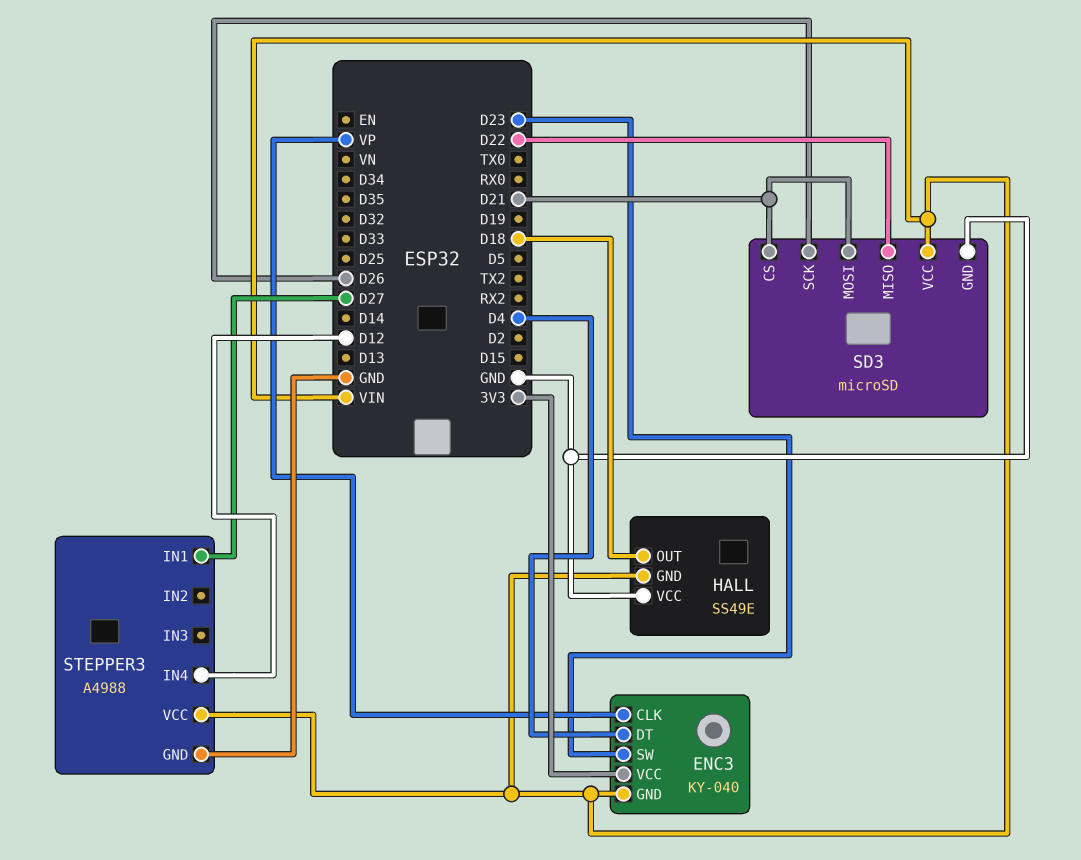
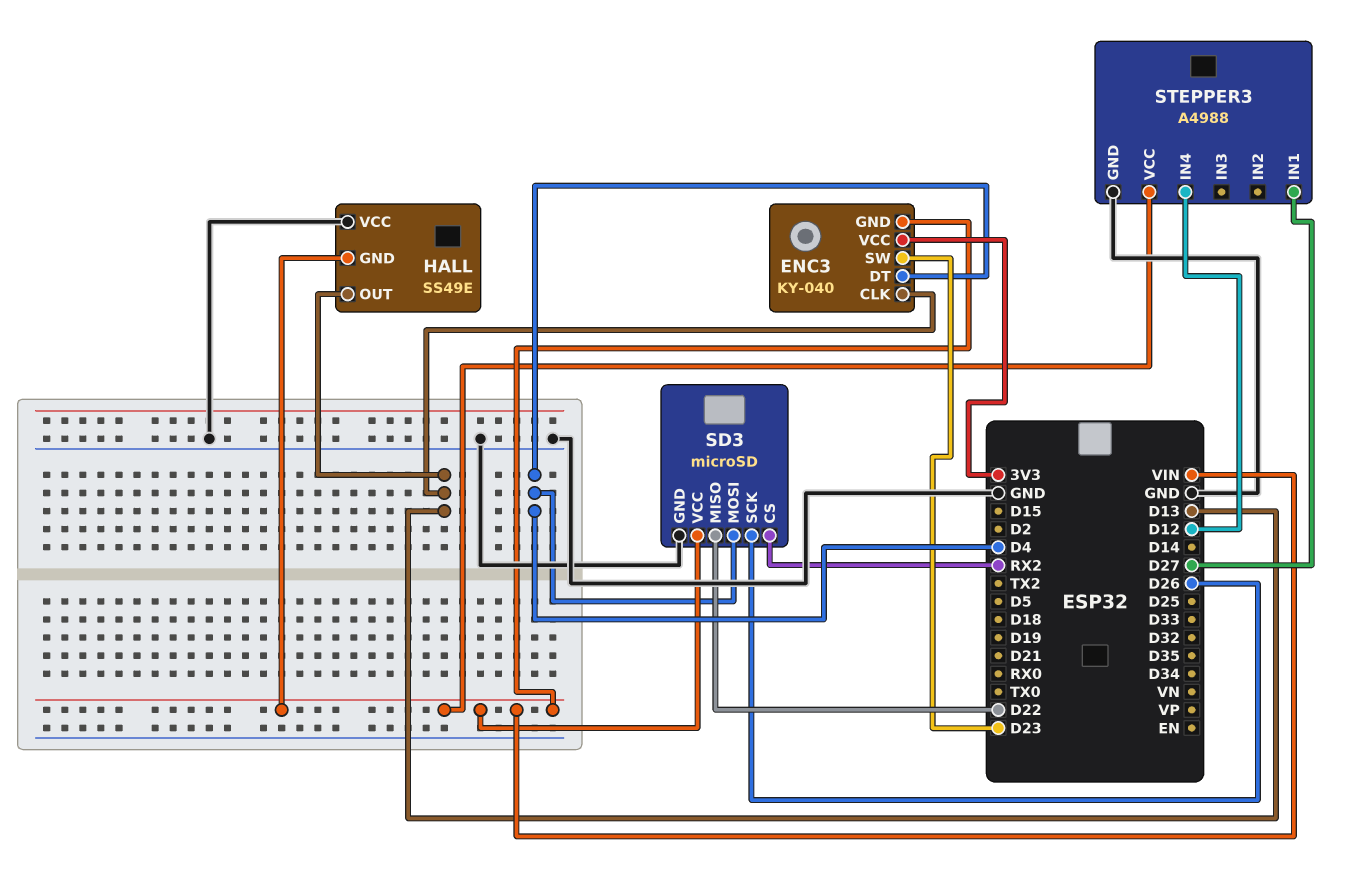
ENC3 pin CLK: VP -> D13
HALL pin OUT: D18 -> D13
SD3 pin CS: D21 -> RX2
SD3 pin MOSI: D21 -> D4

